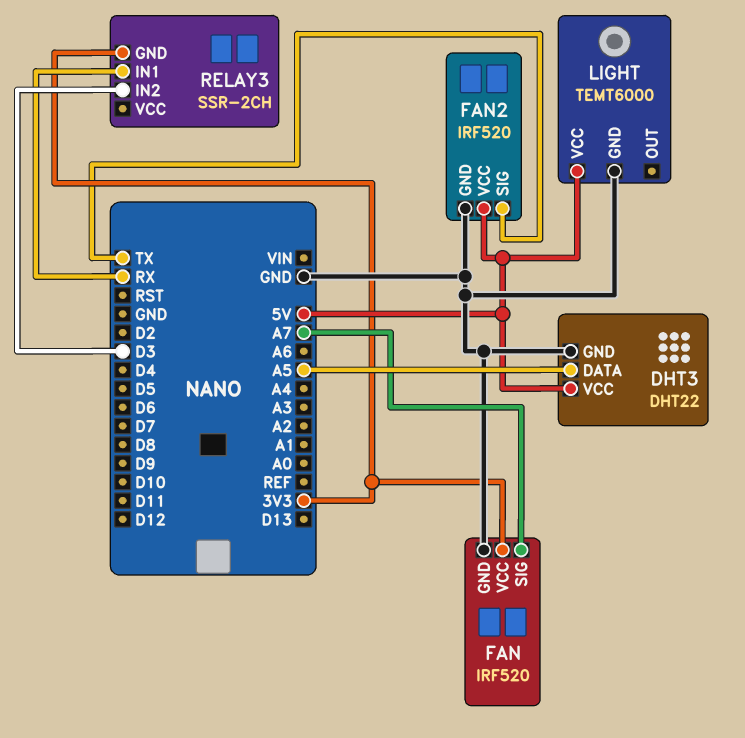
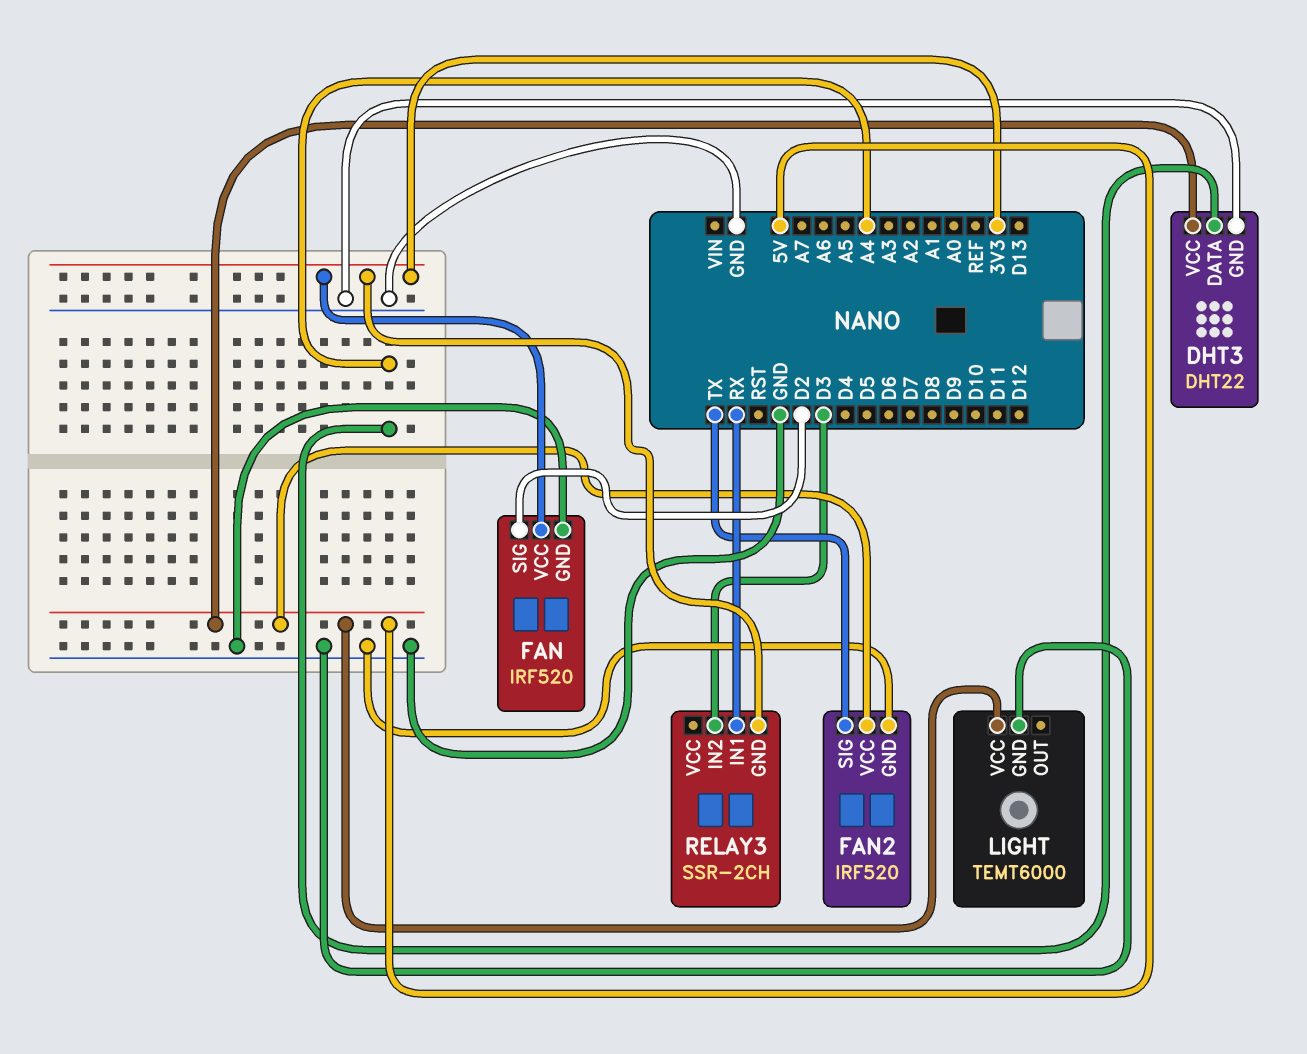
DHT3 pin DATA: A5 -> A4
FAN pin SIG: A7 -> D2

